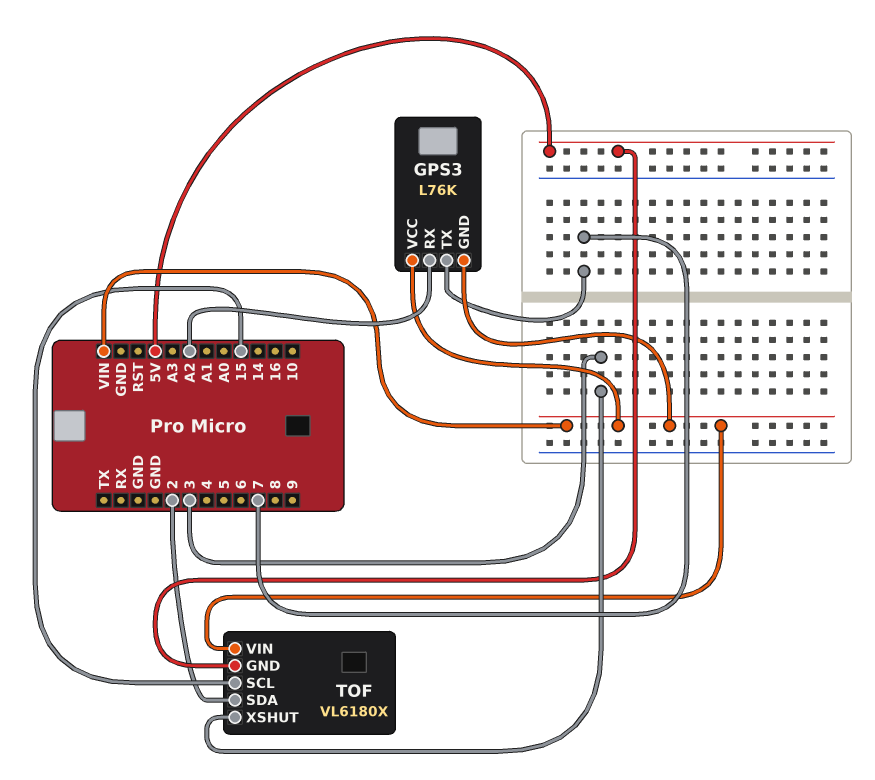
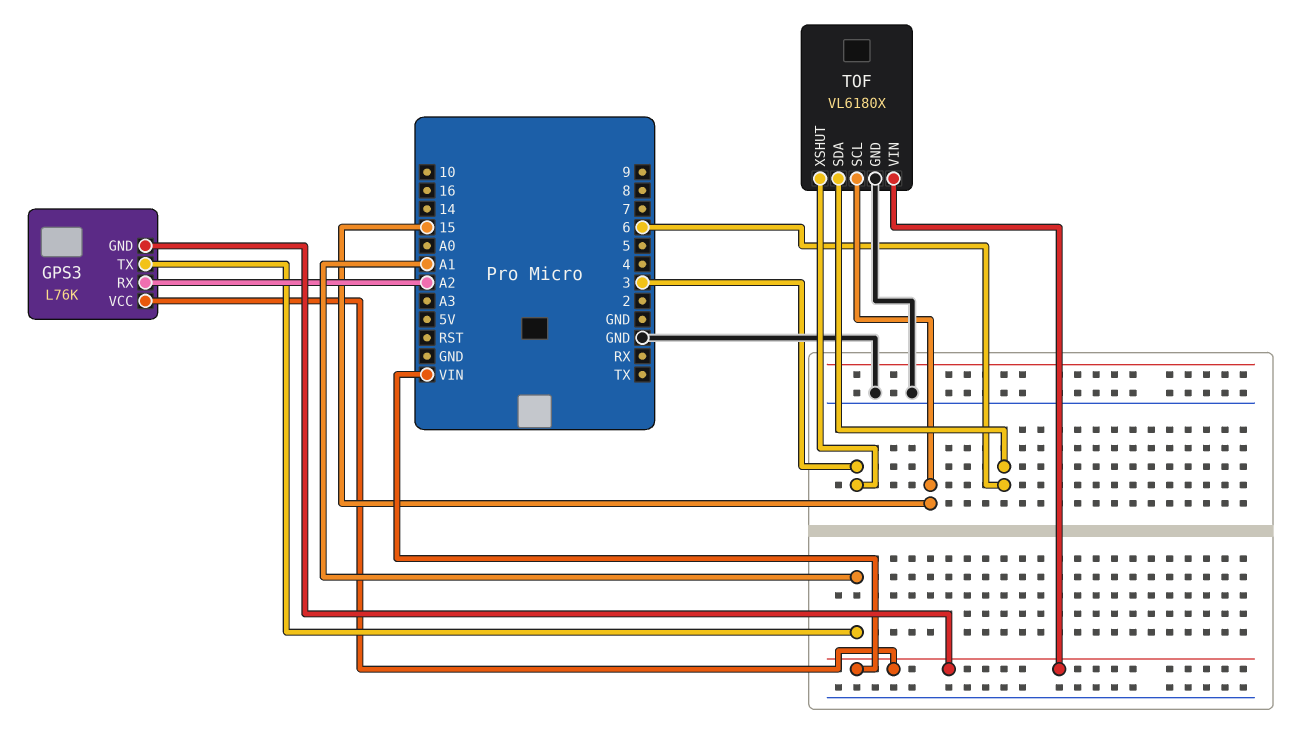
GPS3 pin TX: 7 -> A1
TOF pin GND: 5V -> GND
TOF pin SDA: 2 -> 6

